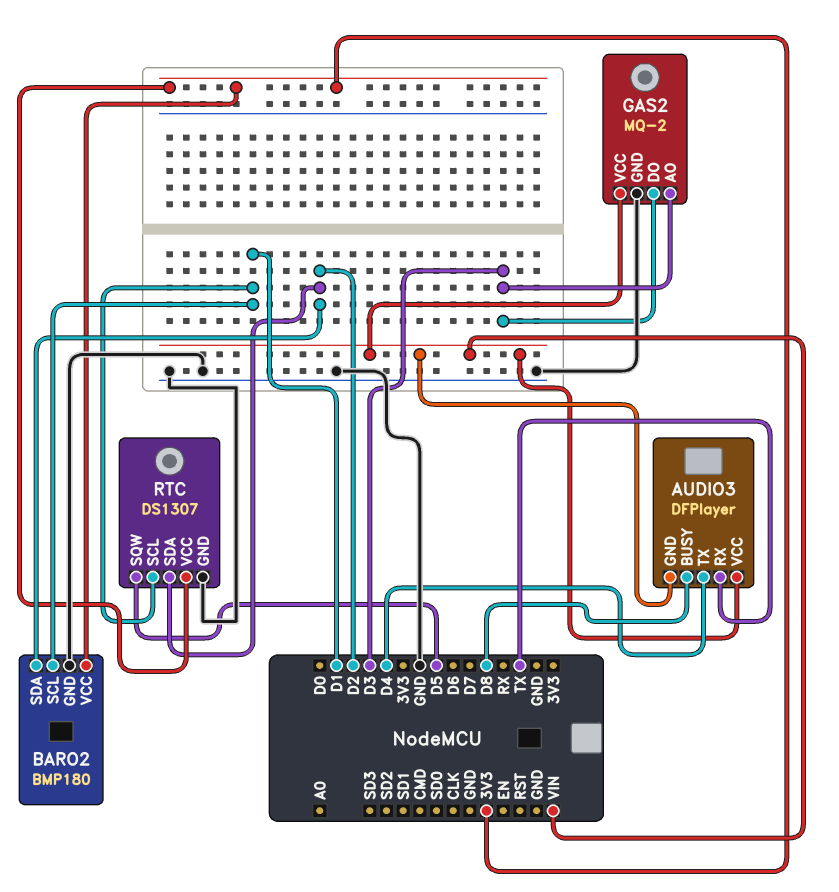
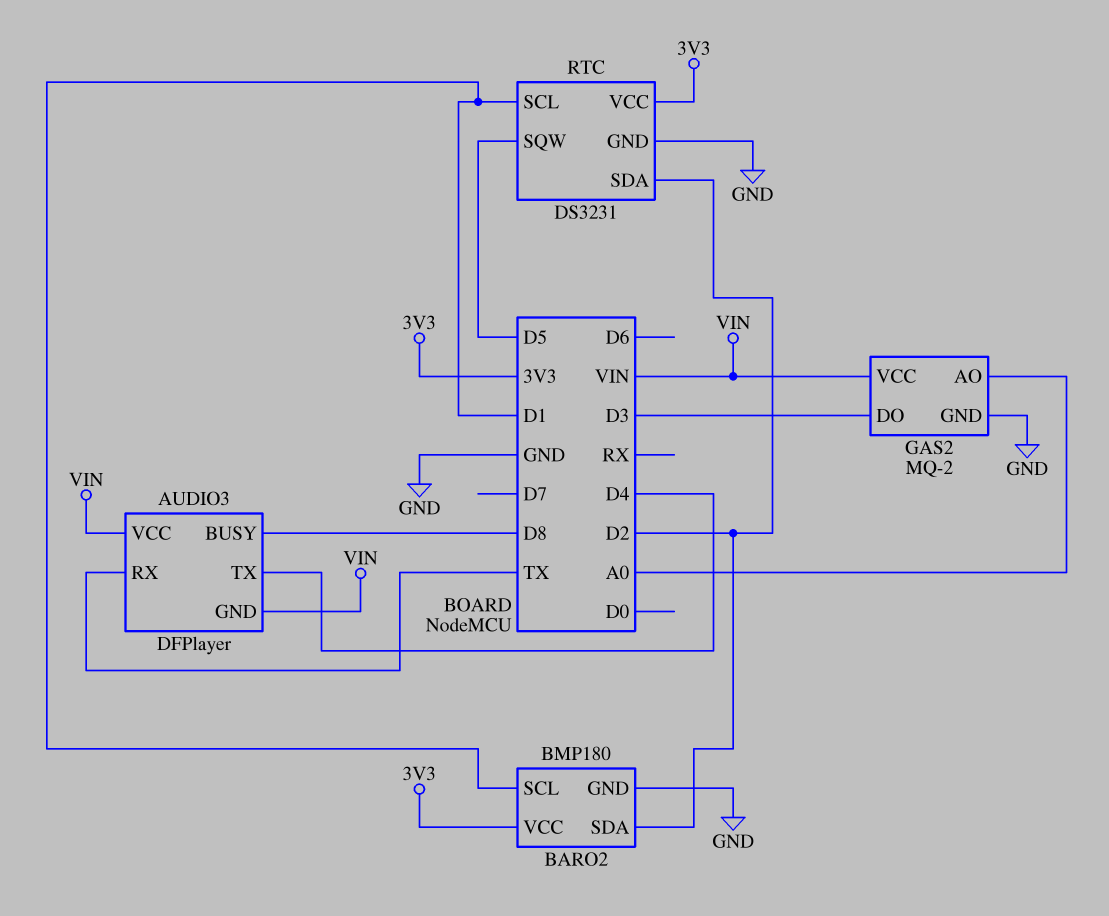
GAS2 pin AO: D3 -> A0
RTC: DS1307 -> DS3231

